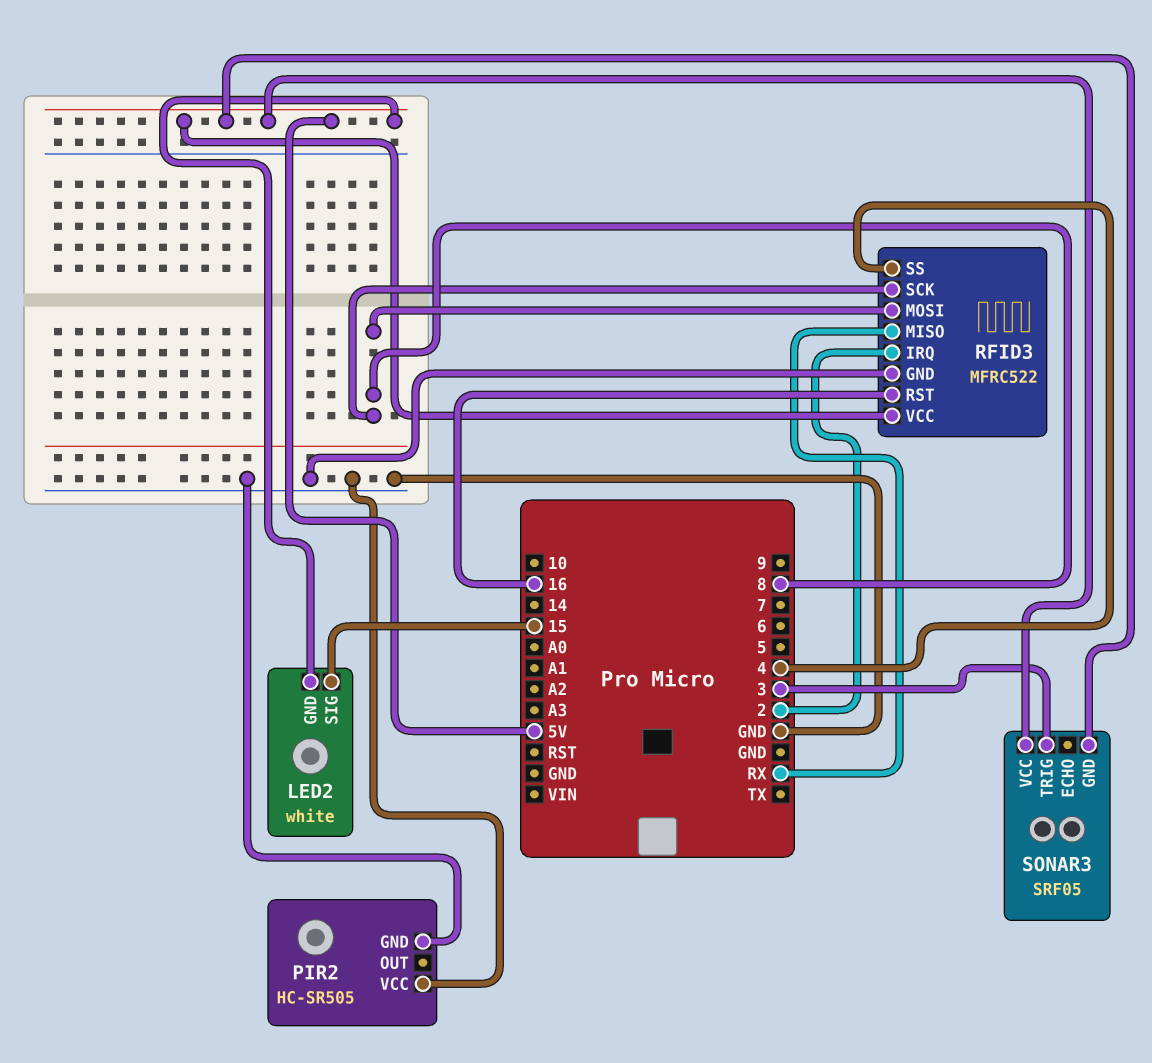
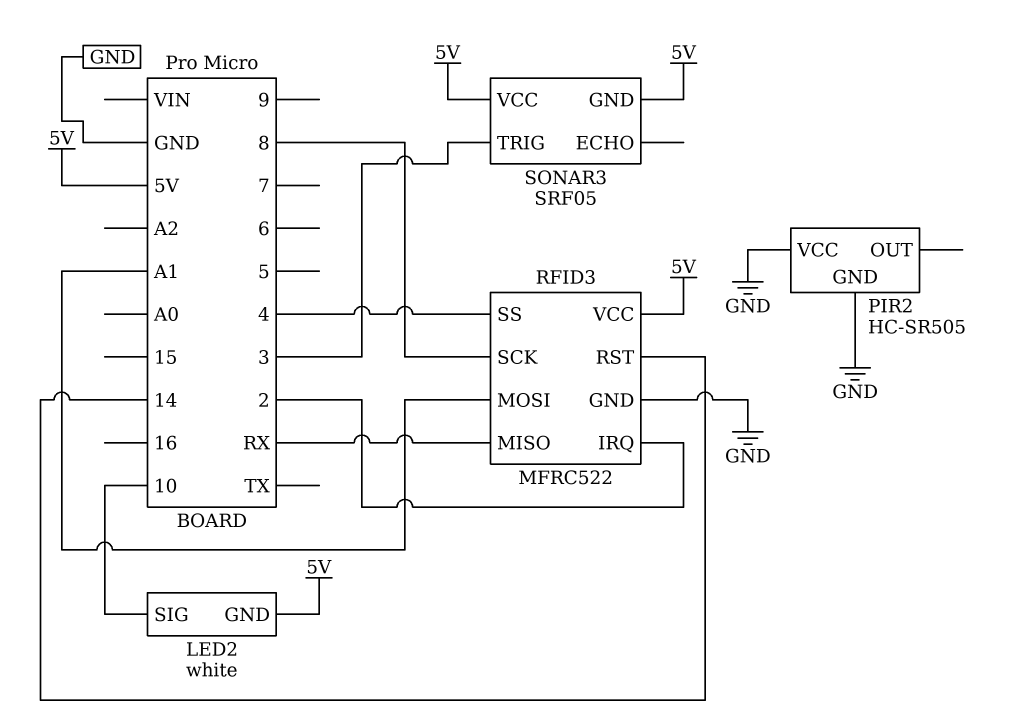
LED2 pin SIG: 15 -> 10
RFID3 pin MOSI: 8 -> A1
RFID3 pin RST: 16 -> 14

